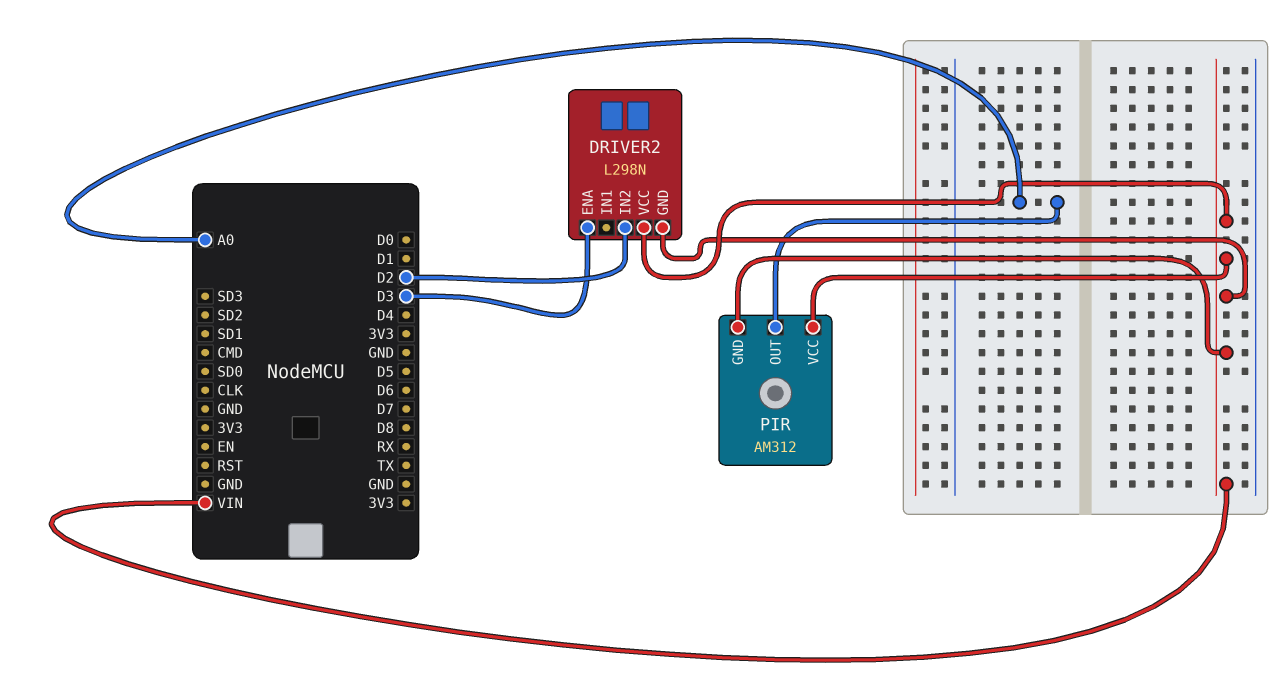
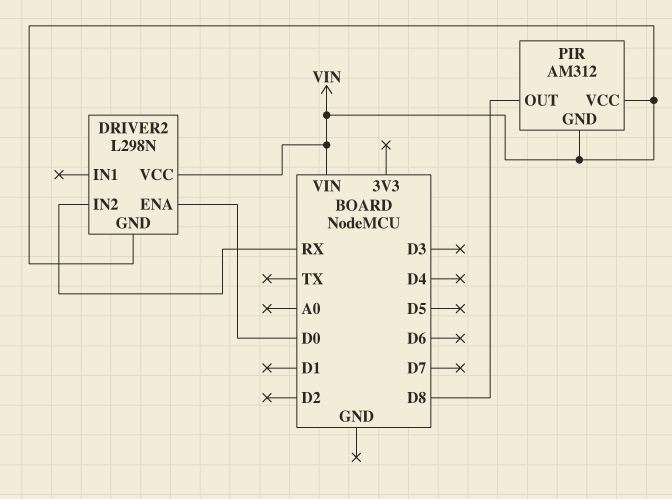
DRIVER2 pin ENA: D3 -> D0
DRIVER2 pin IN2: D2 -> RX
PIR pin OUT: A0 -> D8

